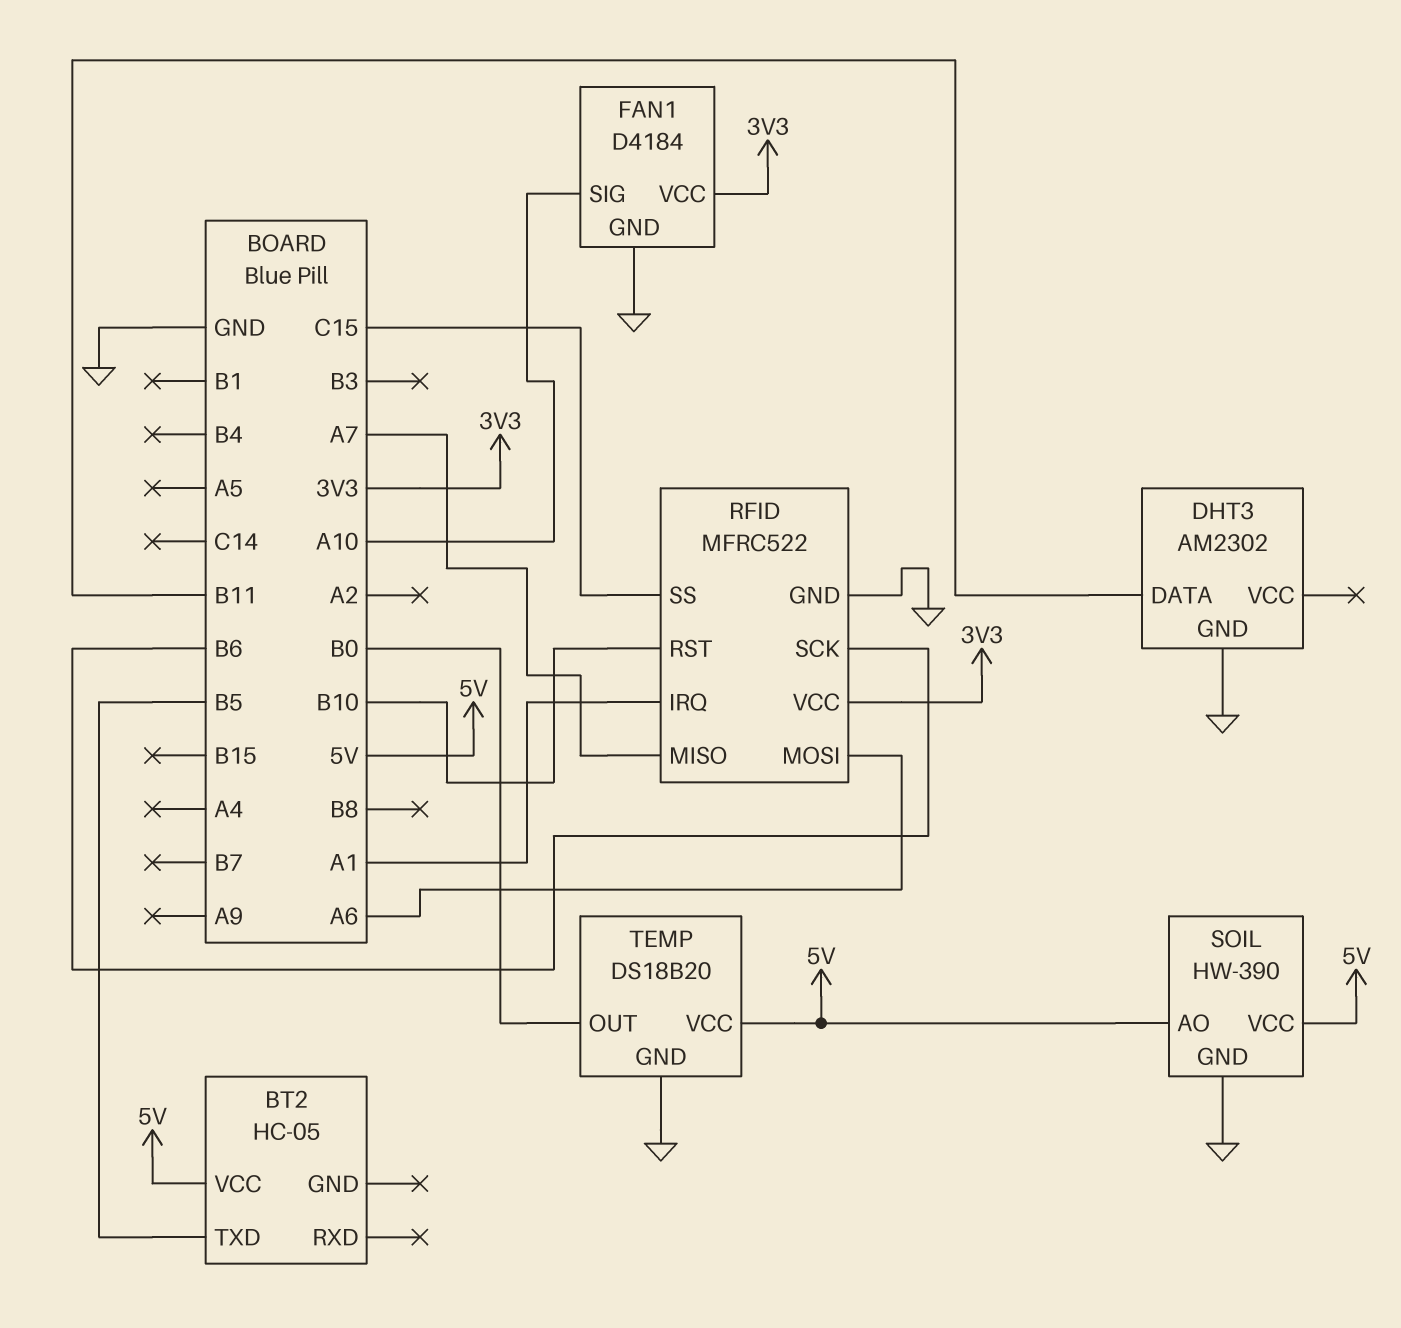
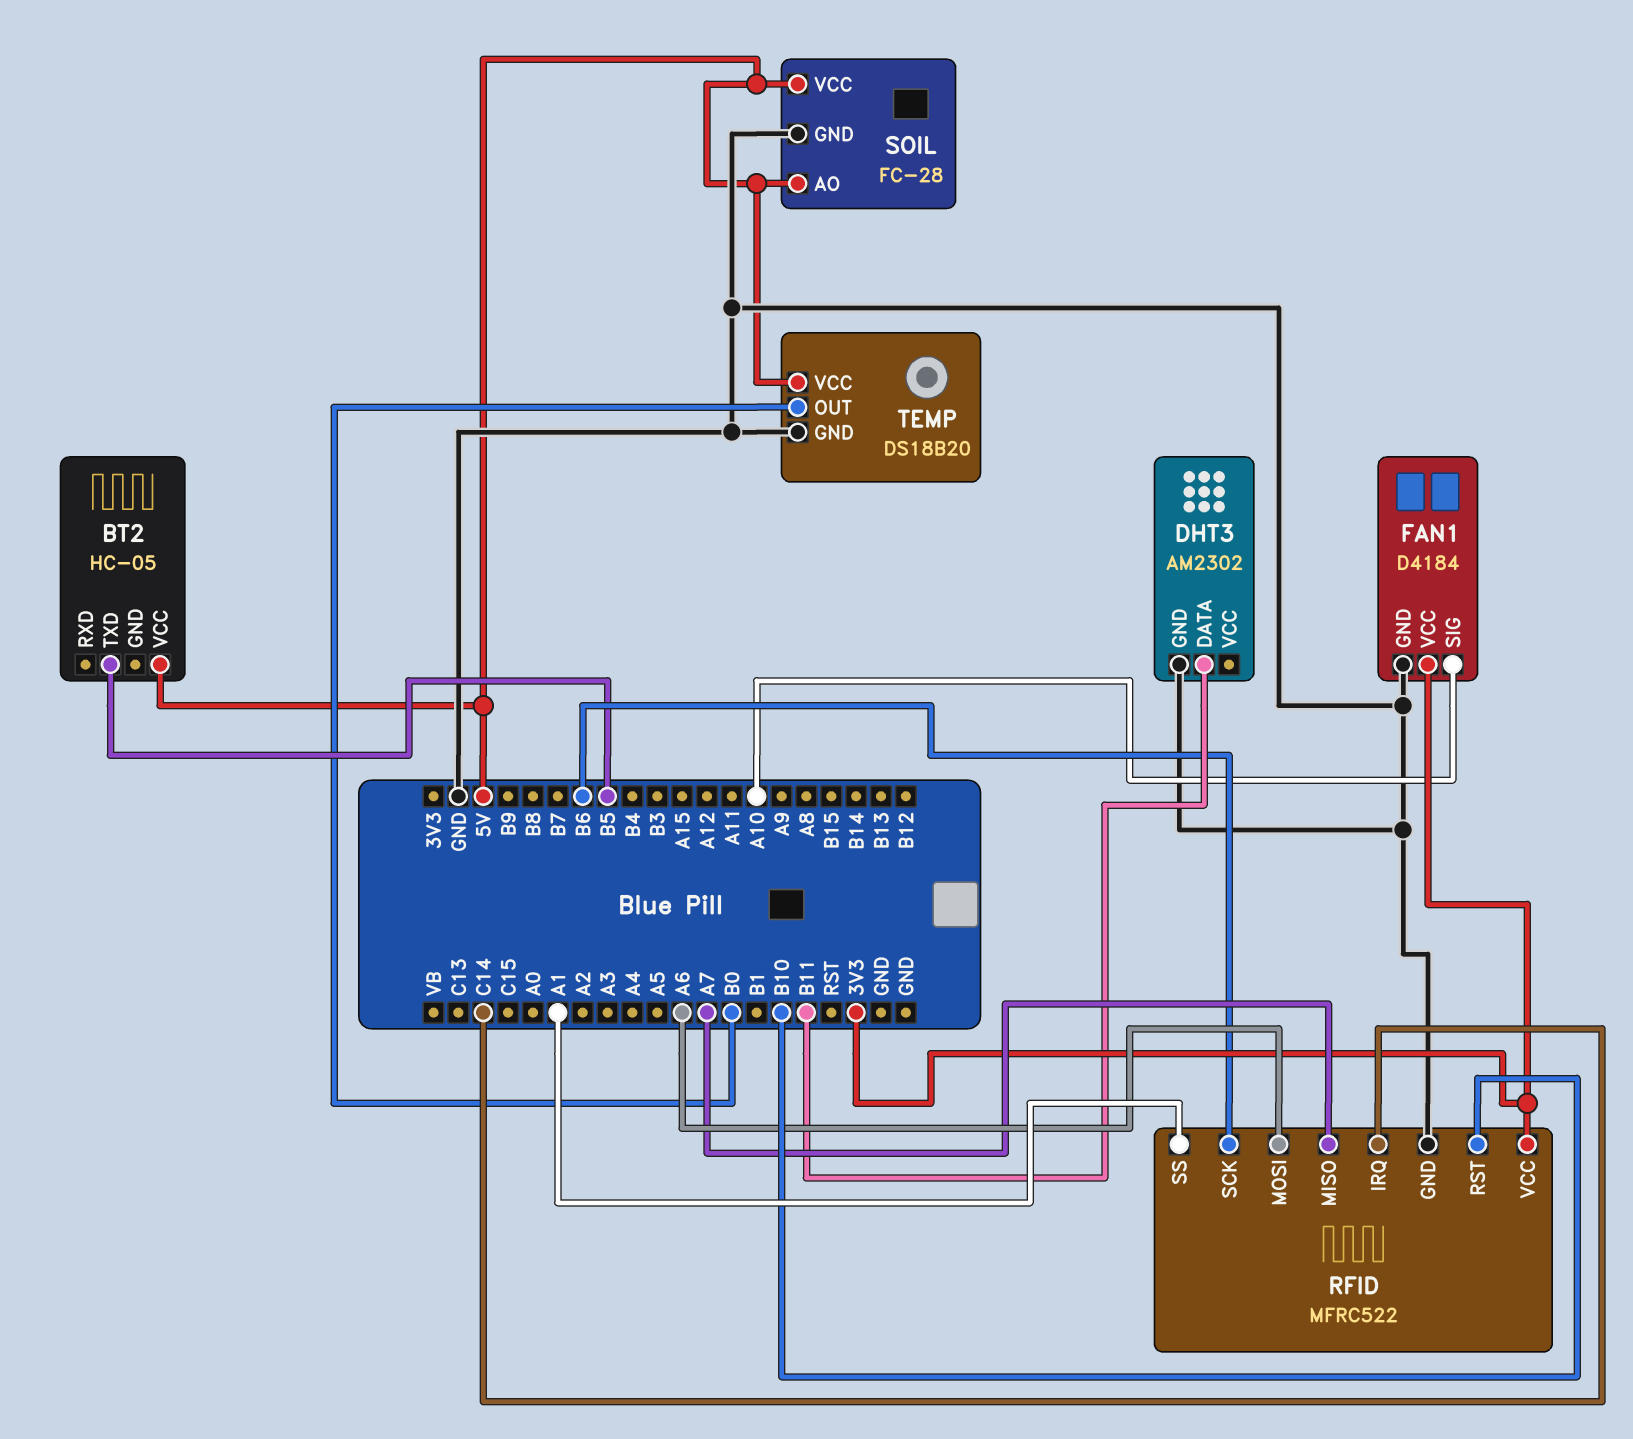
RFID pin IRQ: A1 -> C14
RFID pin SS: C15 -> A1
SOIL: HW-390 -> FC-28

